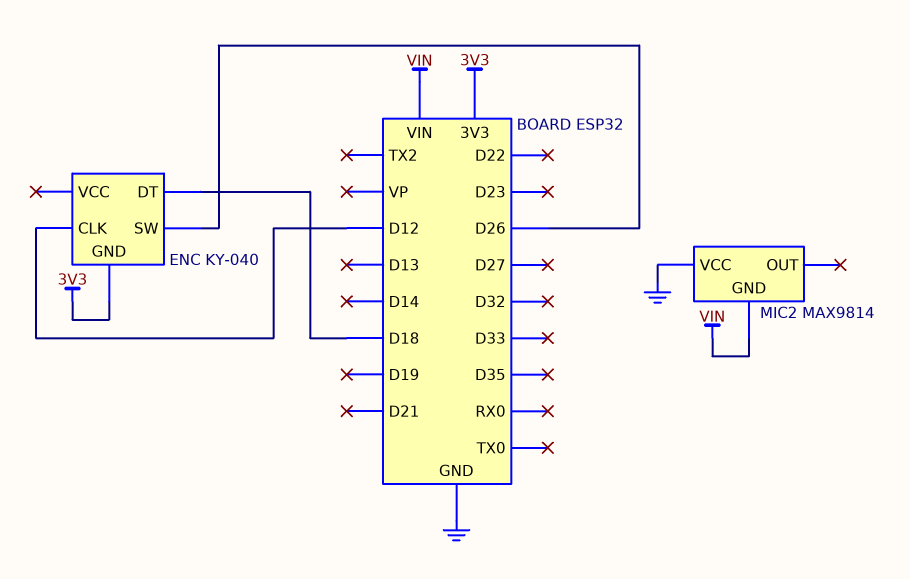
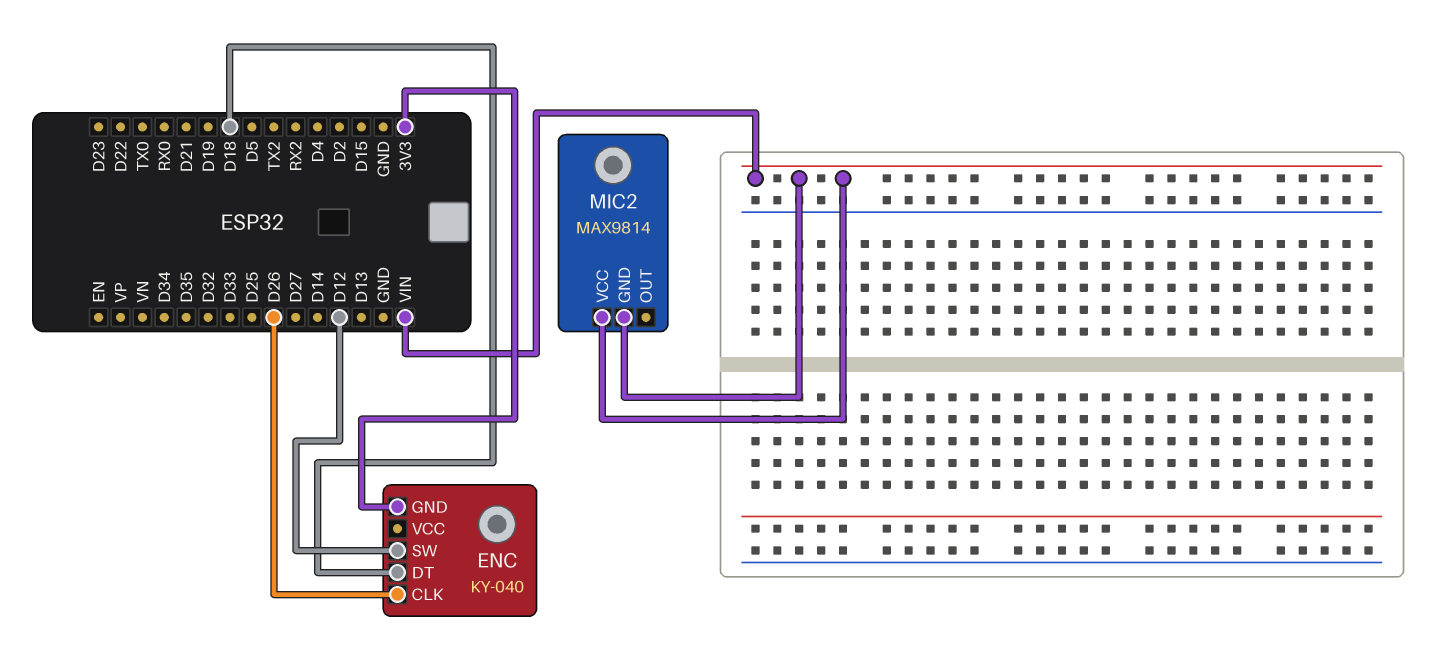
ENC pin CLK: D12 -> D26
ENC pin SW: D26 -> D12
MIC2 pin VCC: GND -> VIN

